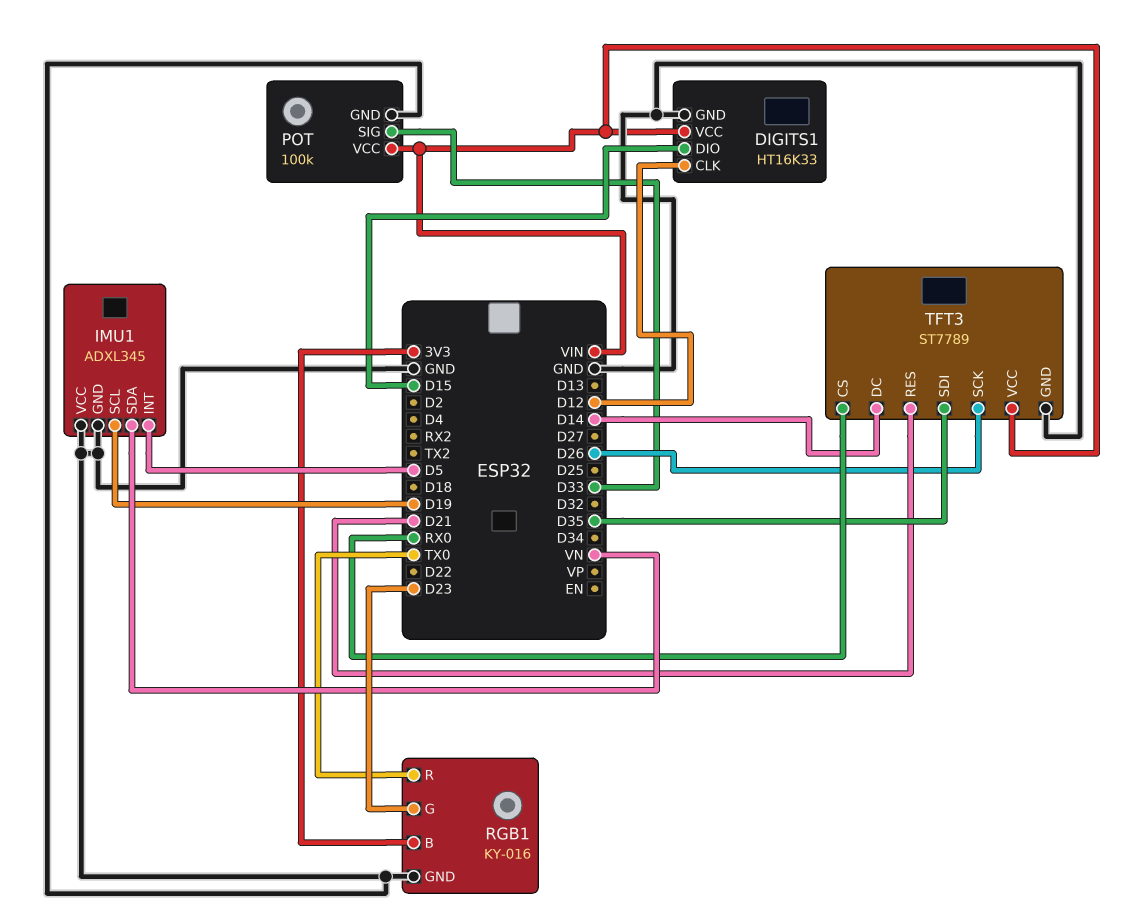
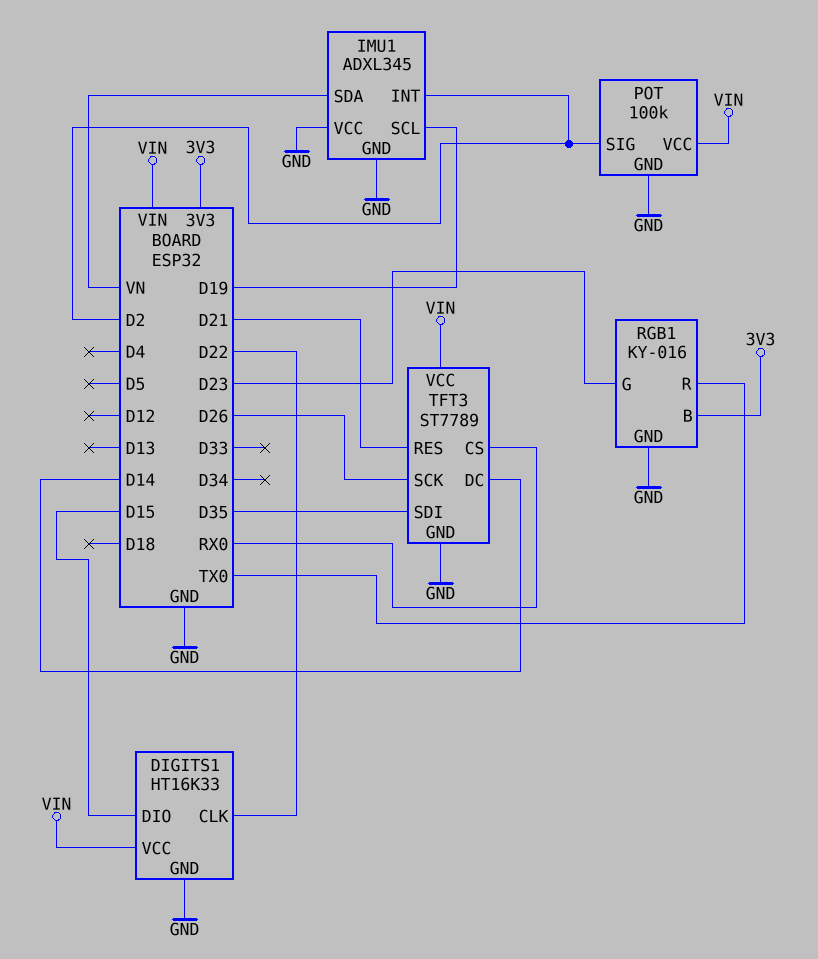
DIGITS1 pin CLK: D12 -> D22
IMU1 pin INT: D5 -> D2
POT pin SIG: D33 -> D2

